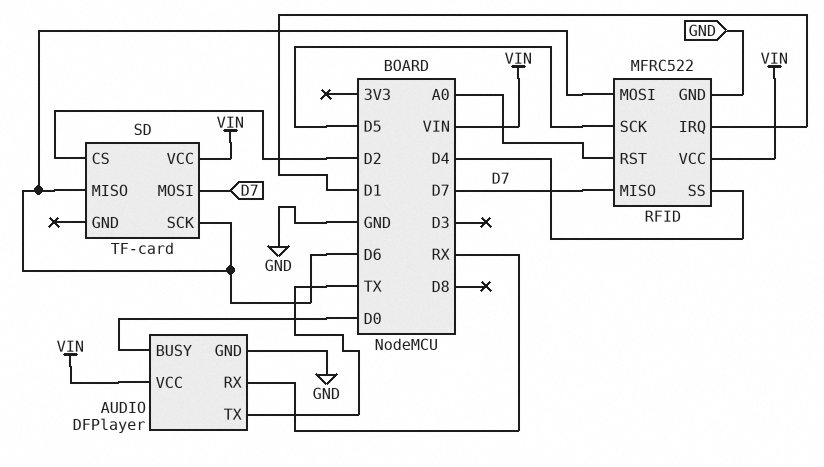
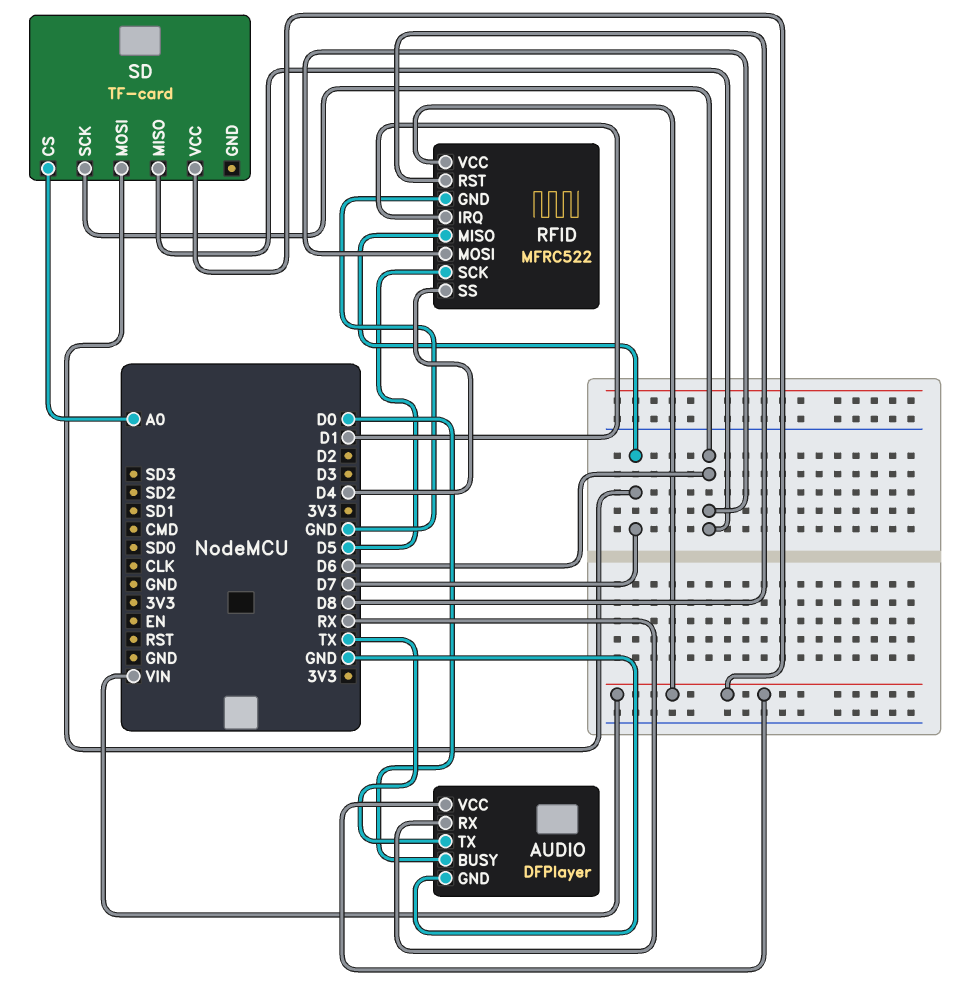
RFID pin RST: A0 -> D8
SD pin CS: D2 -> A0

